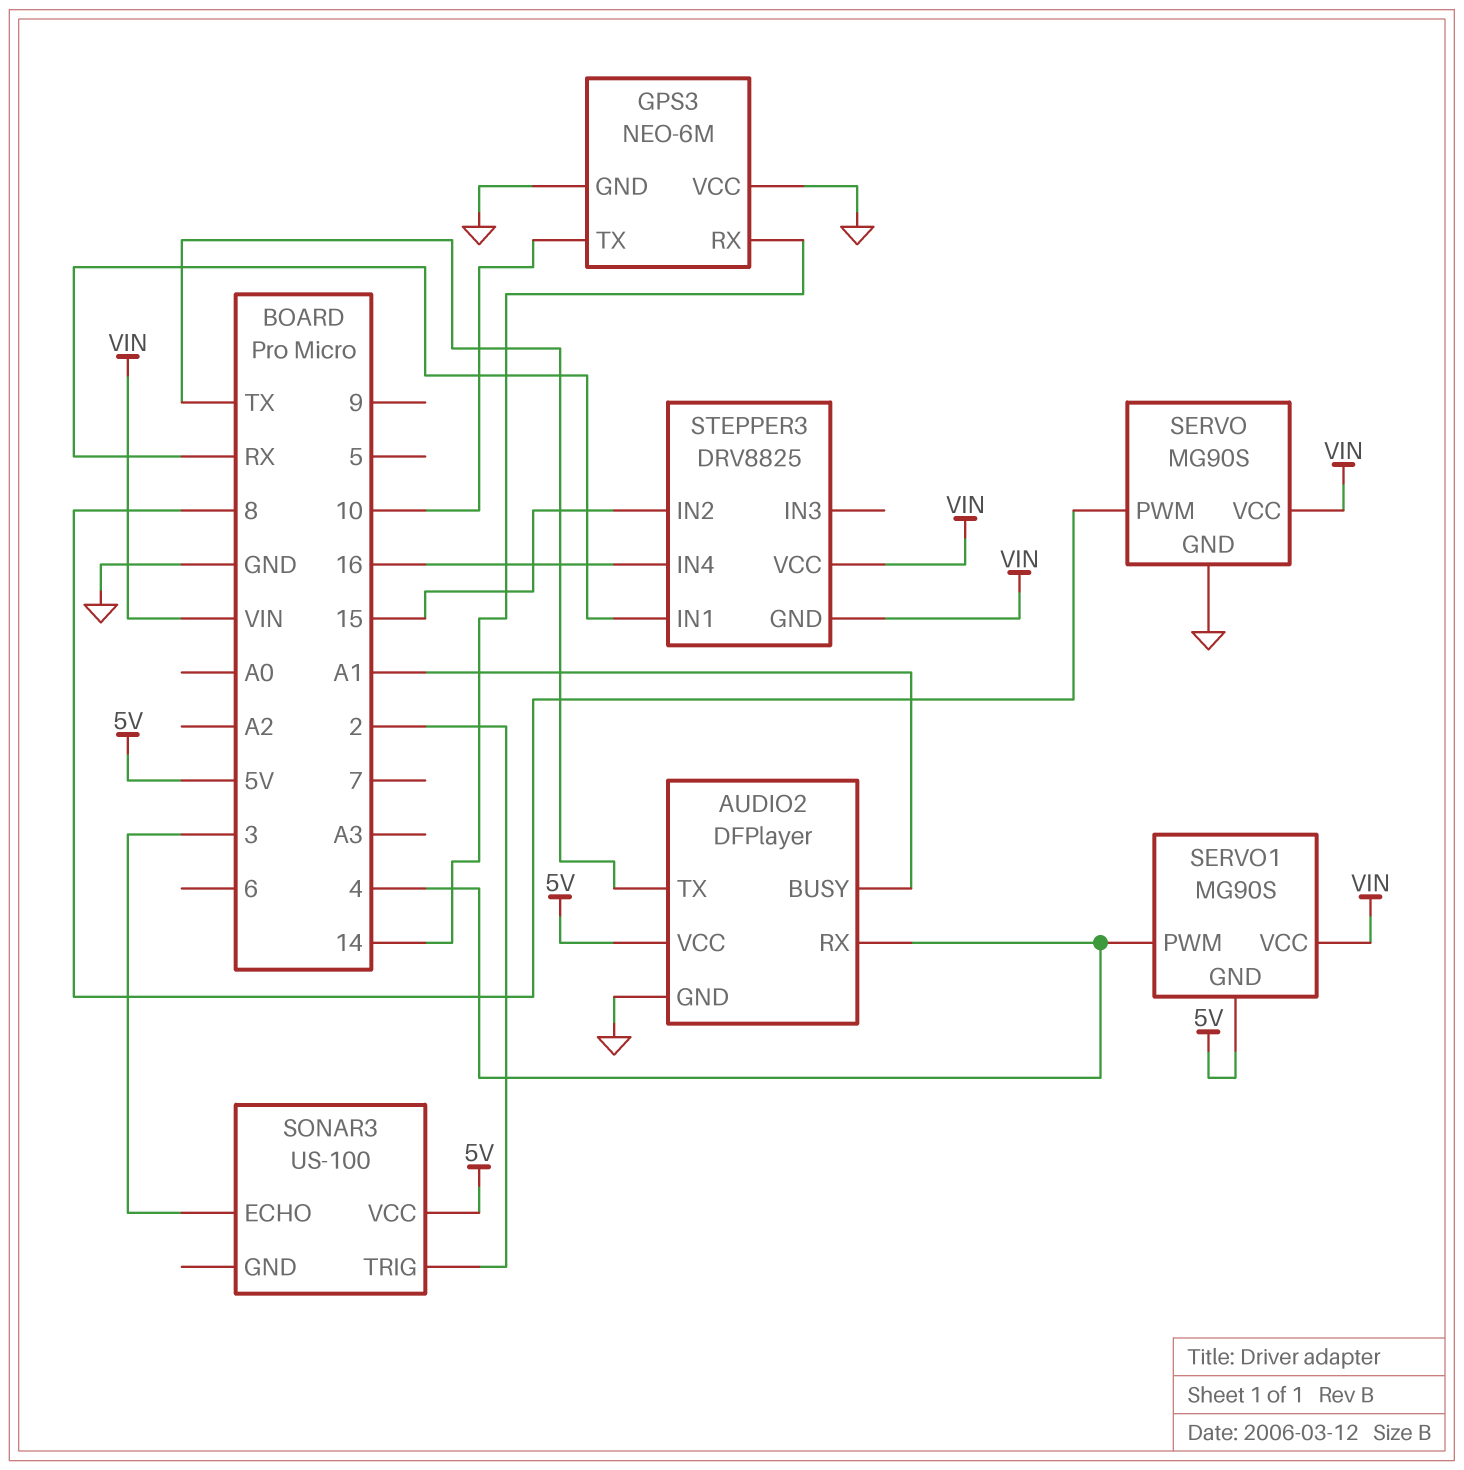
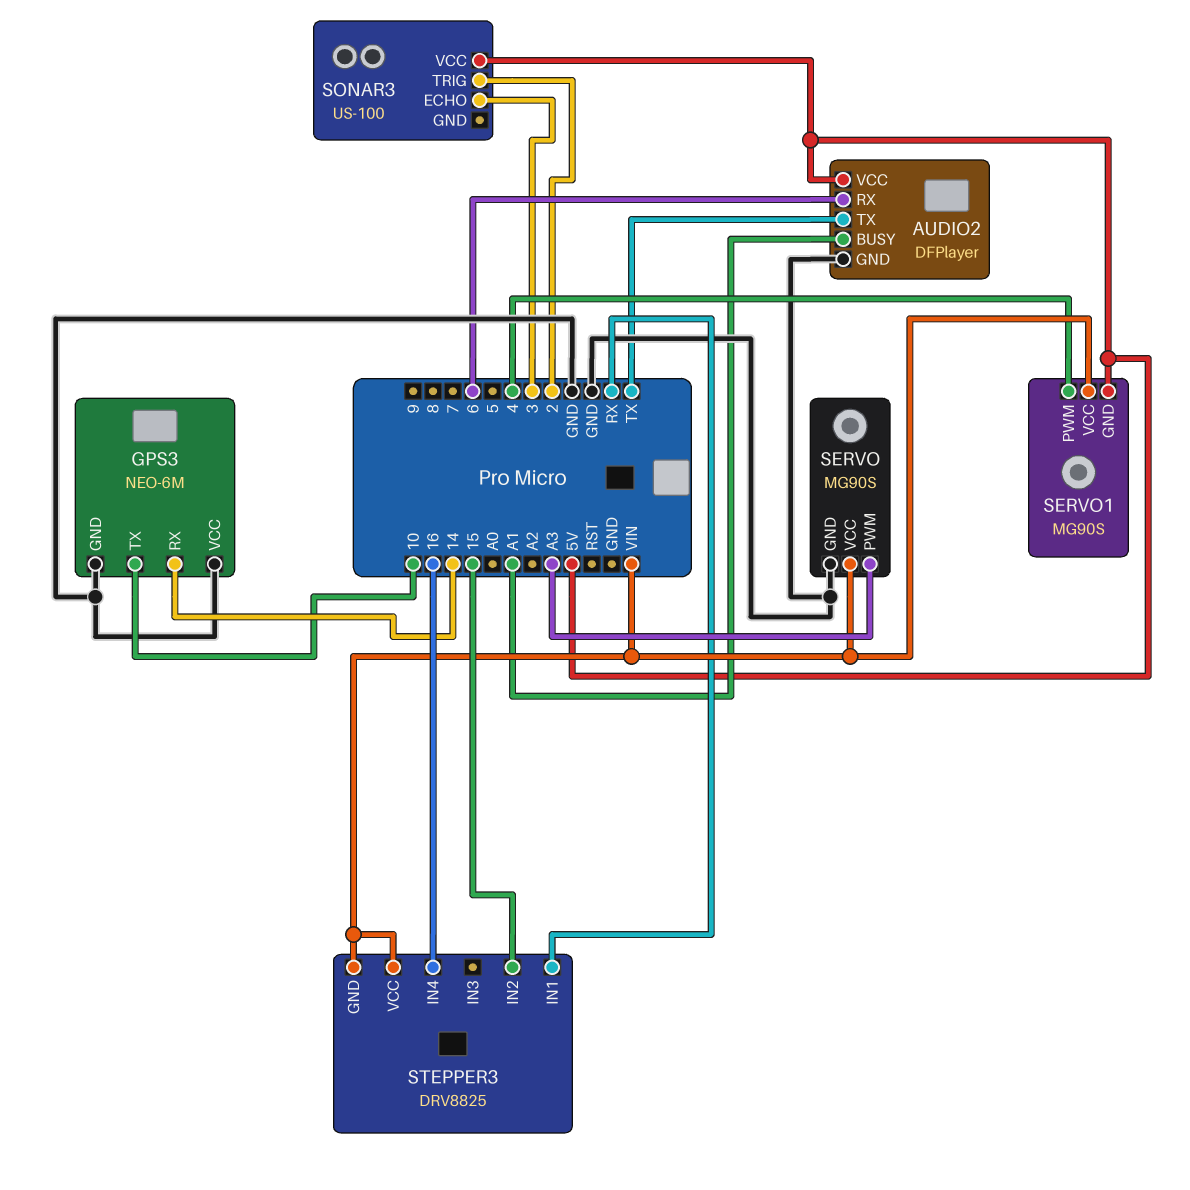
AUDIO2 pin RX: 4 -> 6
SERVO pin PWM: 8 -> A3

